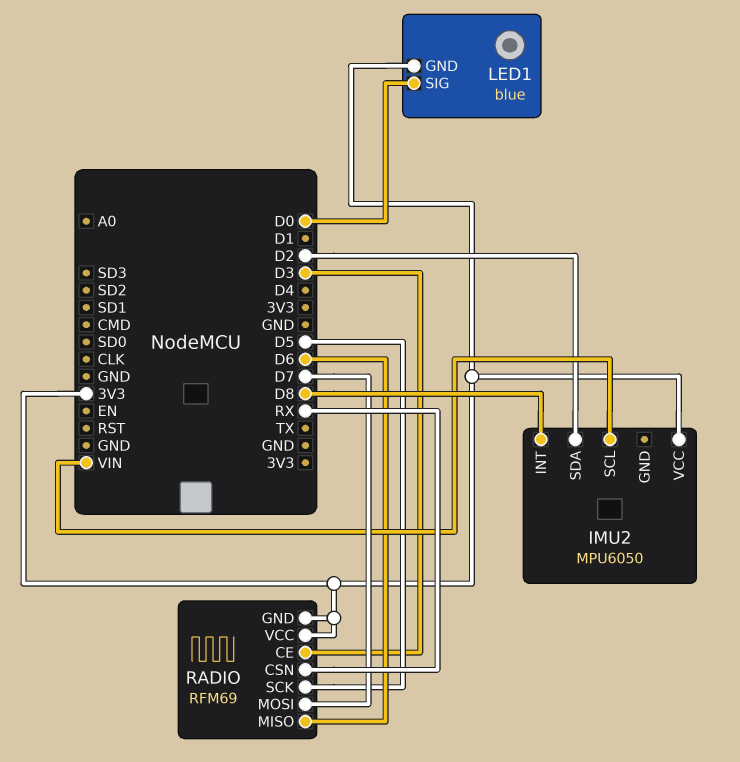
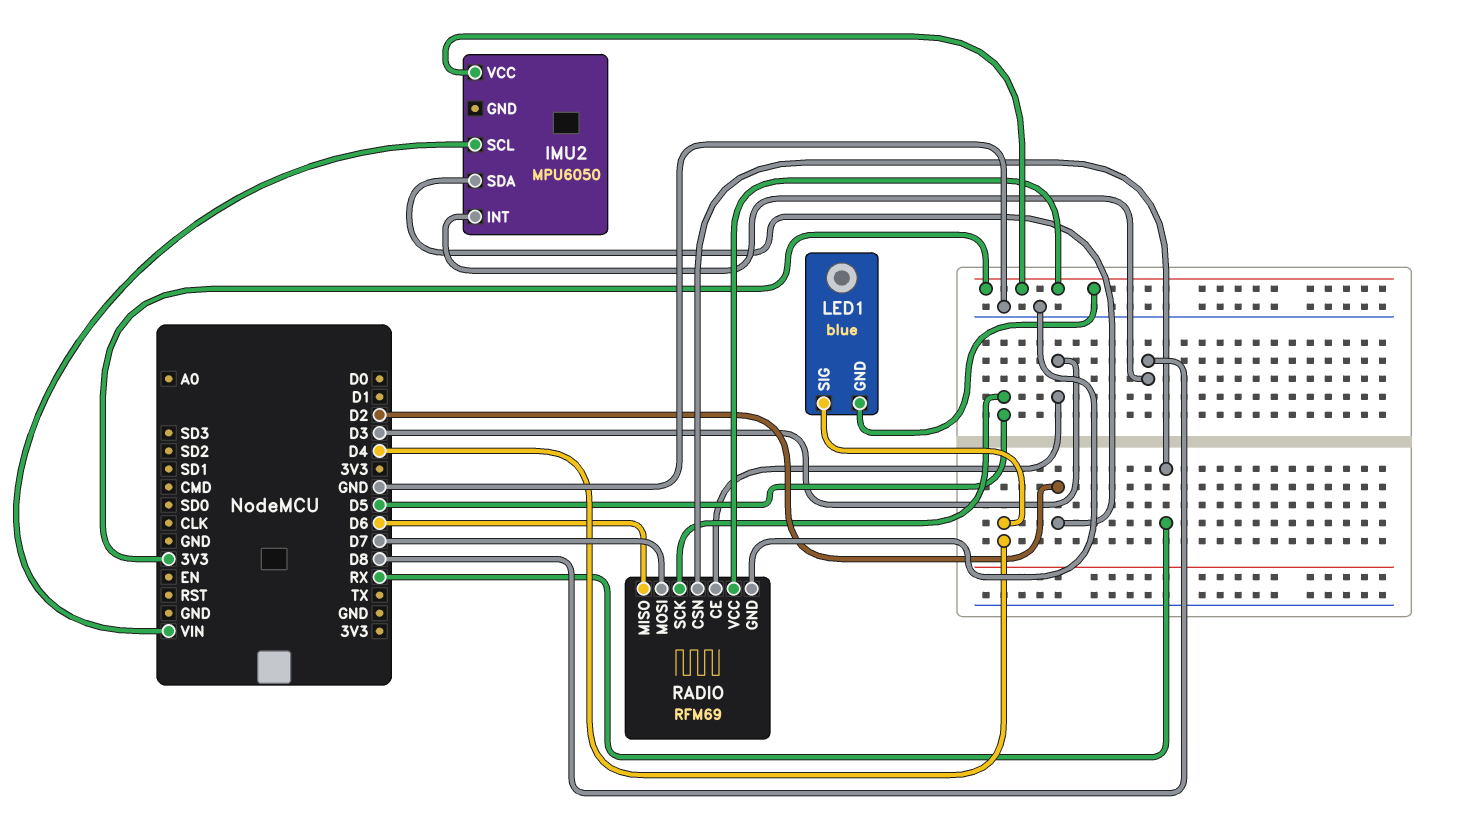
LED1 pin SIG: D0 -> D4
RADIO pin GND: 3V3 -> GND

